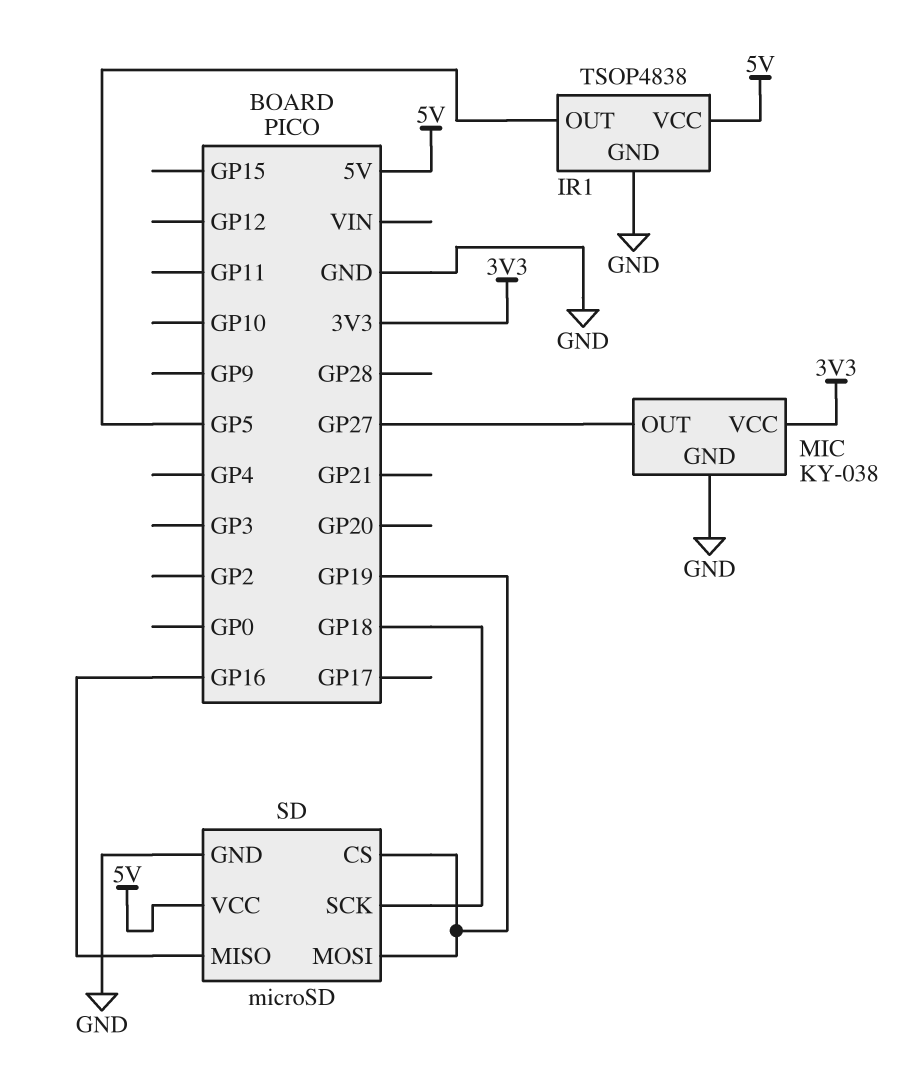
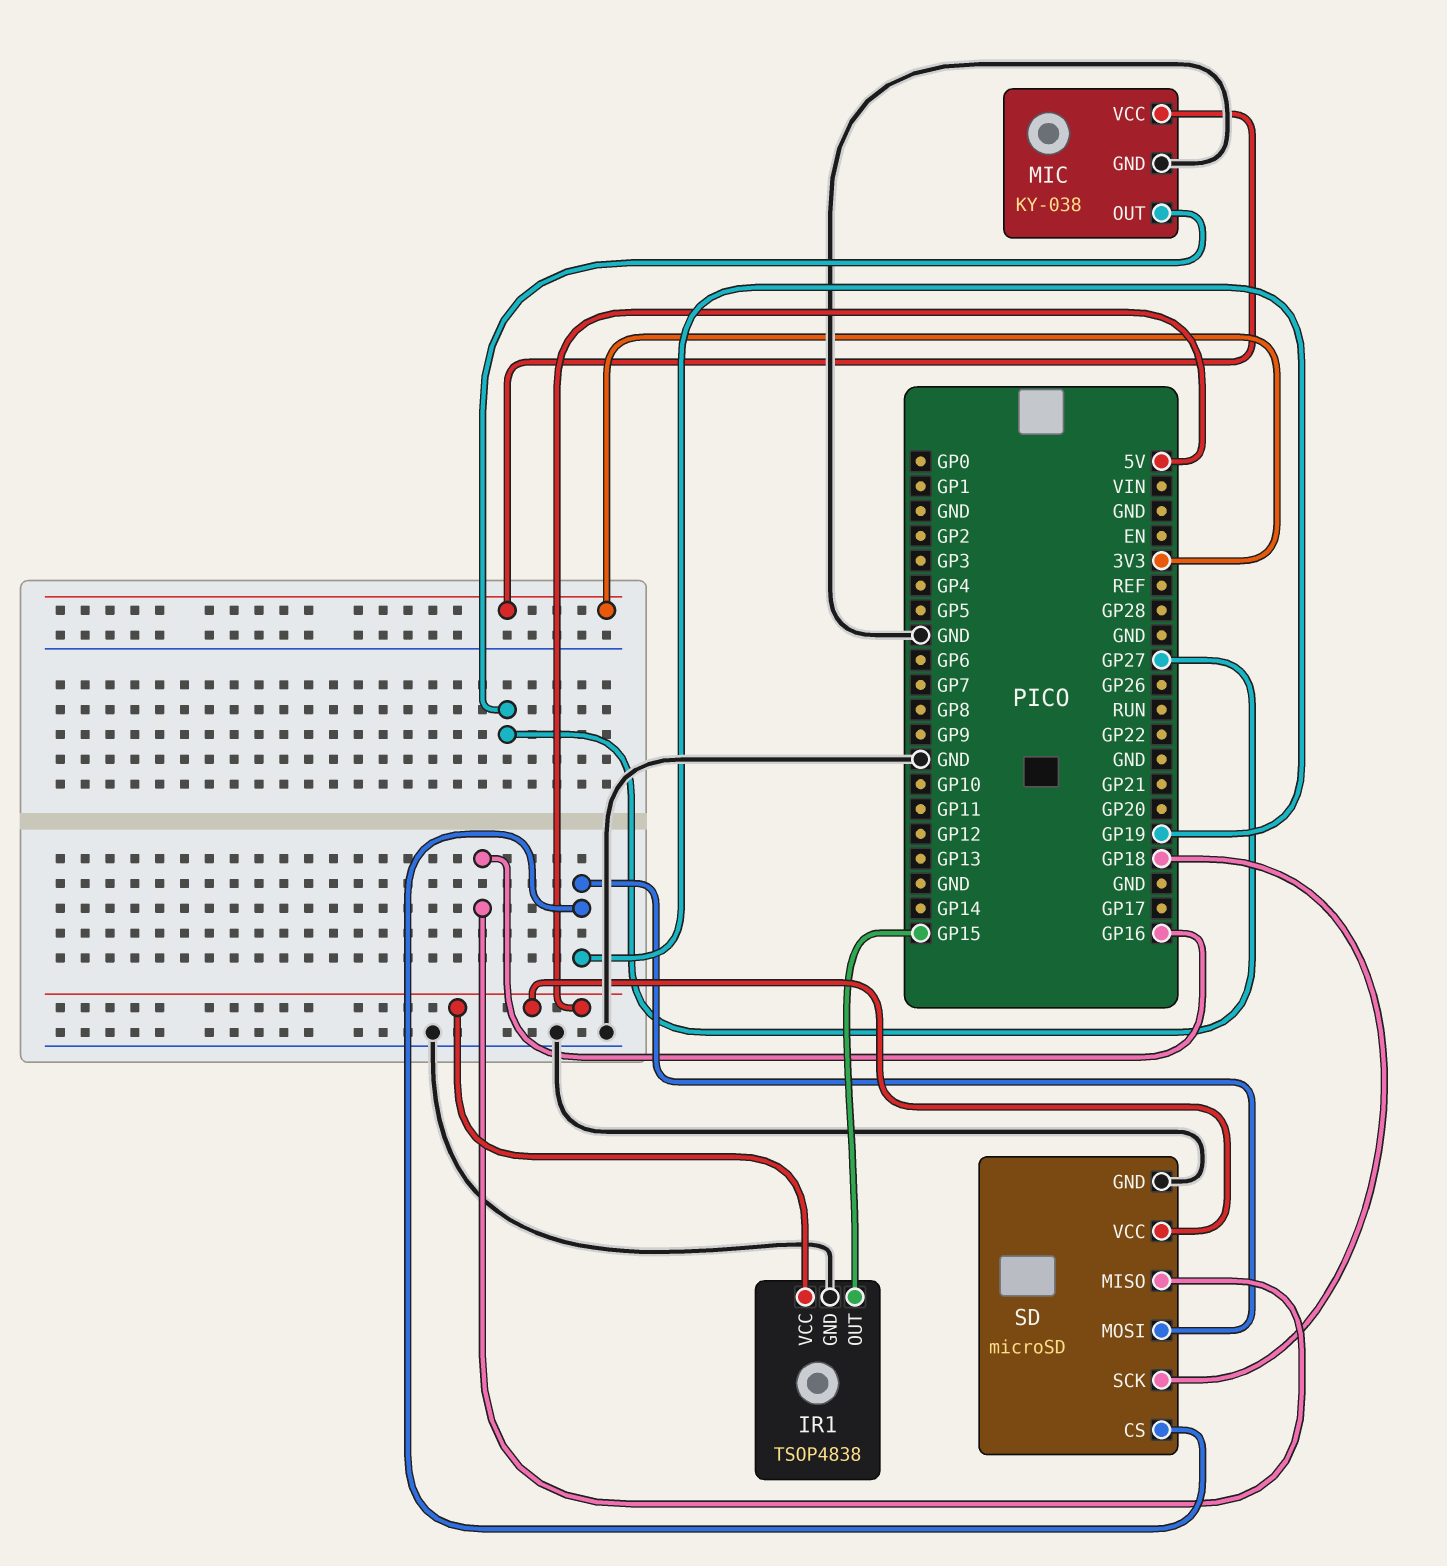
IR1 pin OUT: GP5 -> GP15

